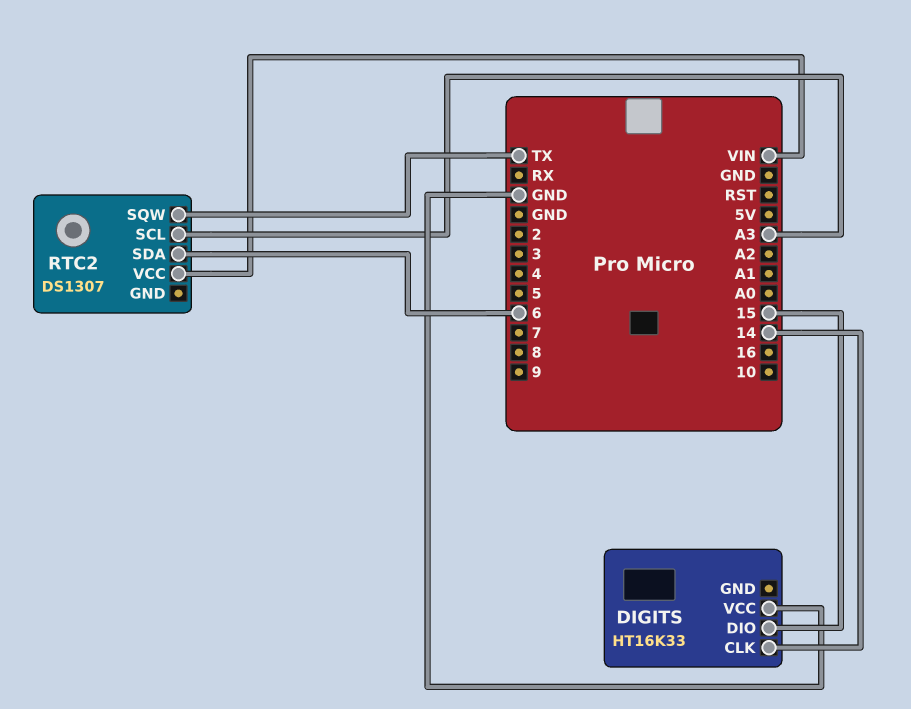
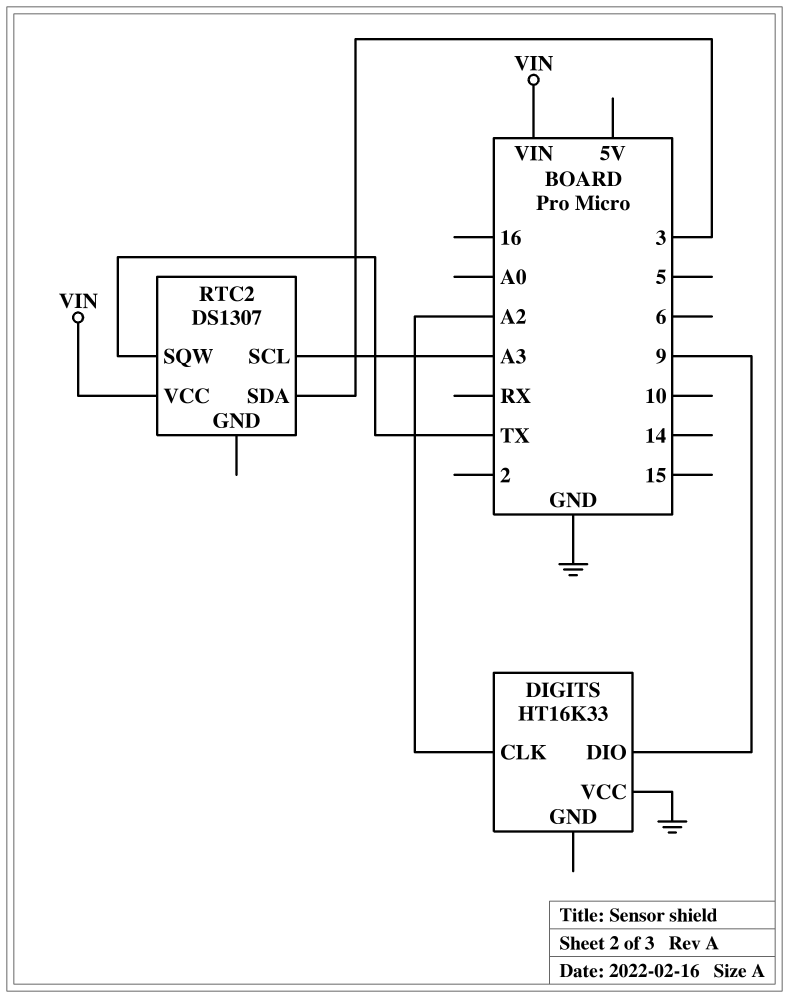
DIGITS pin CLK: 14 -> A2
DIGITS pin DIO: 15 -> 9
RTC2 pin SDA: 6 -> 3

